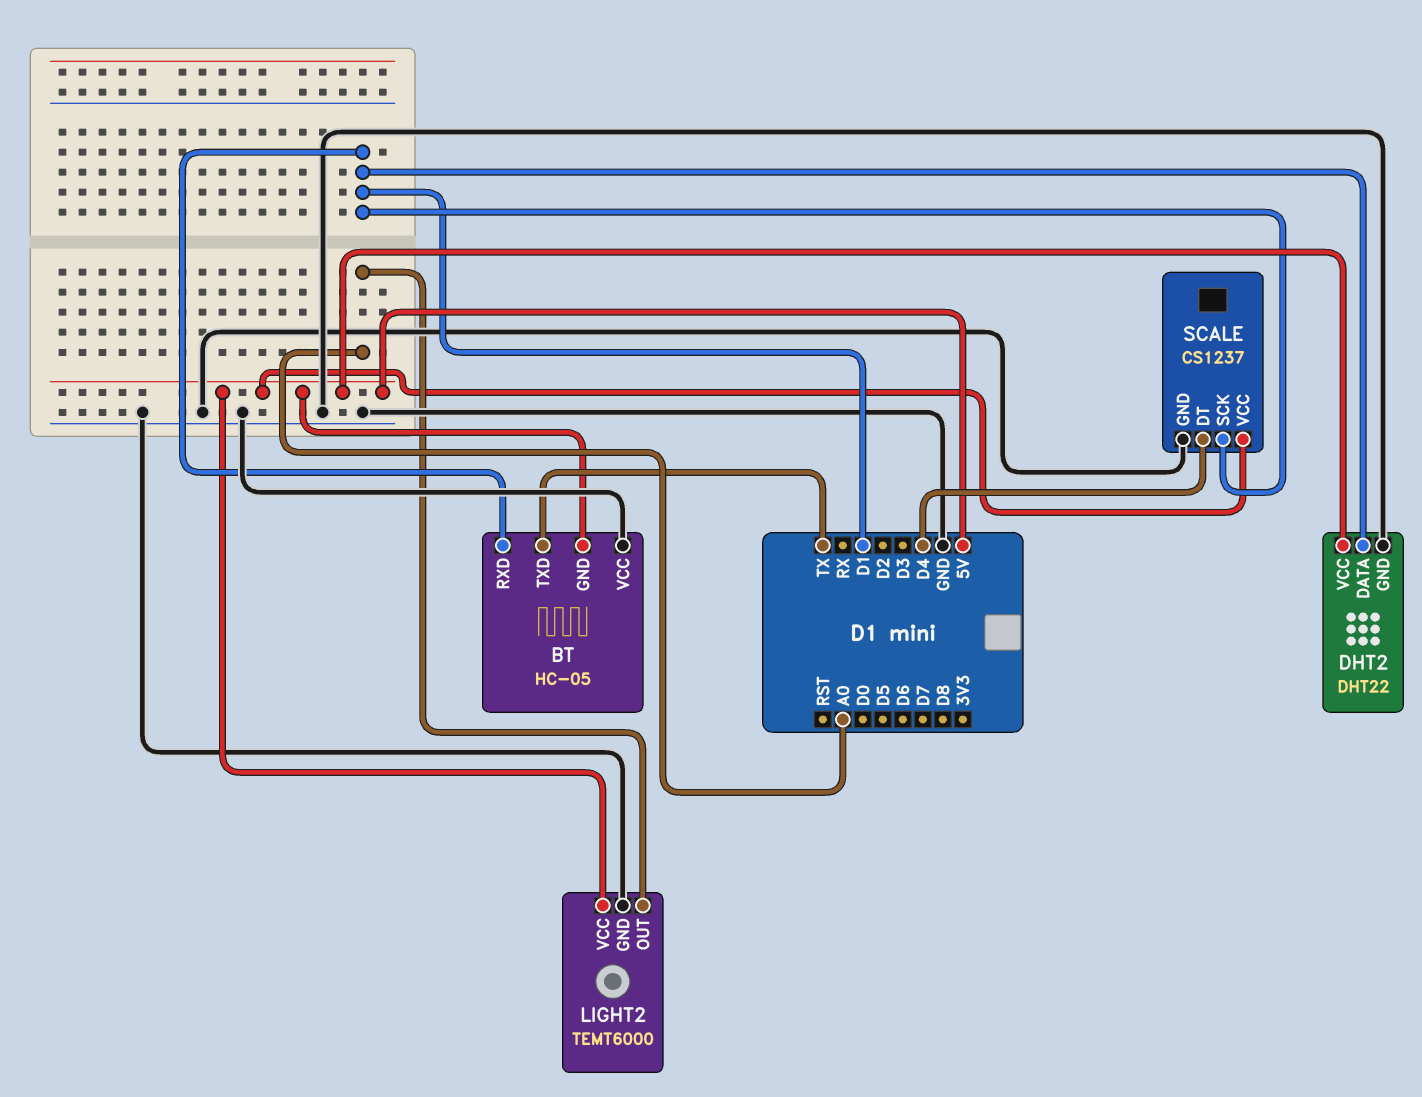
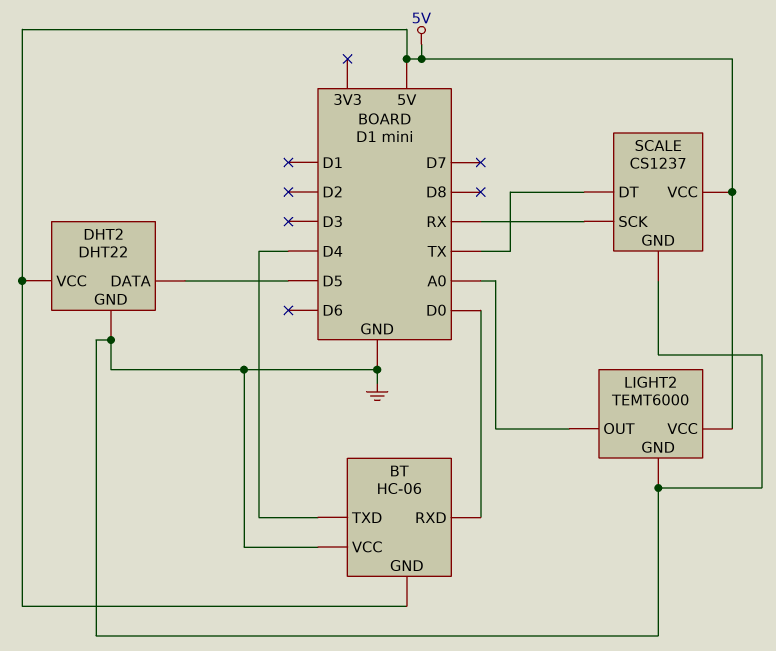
BT: HC-05 -> HC-06
BT pin RXD: D1 -> D0
BT pin TXD: TX -> D4
DHT2 pin DATA: D1 -> D5
SCALE pin DT: D4 -> TX
SCALE pin SCK: D1 -> RX

